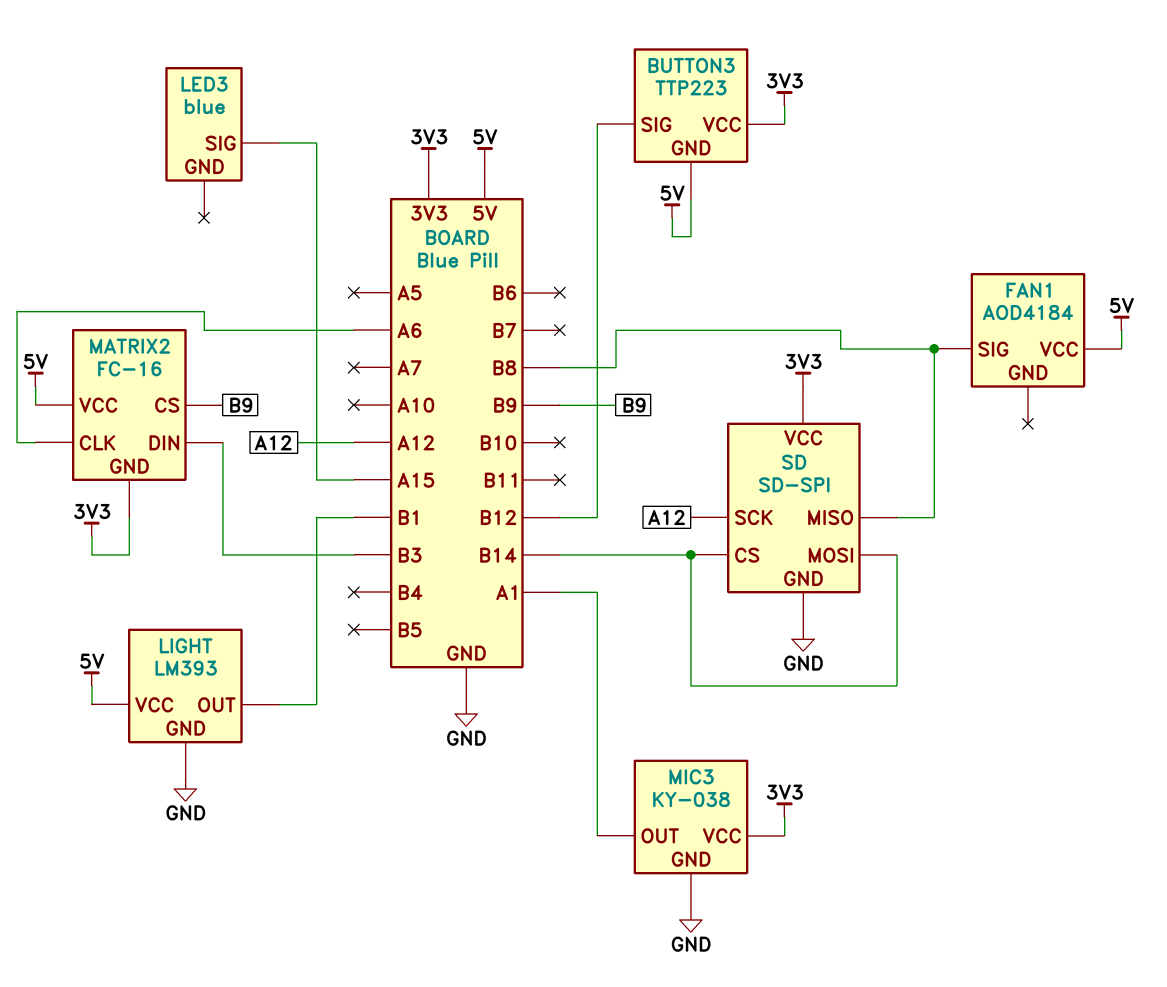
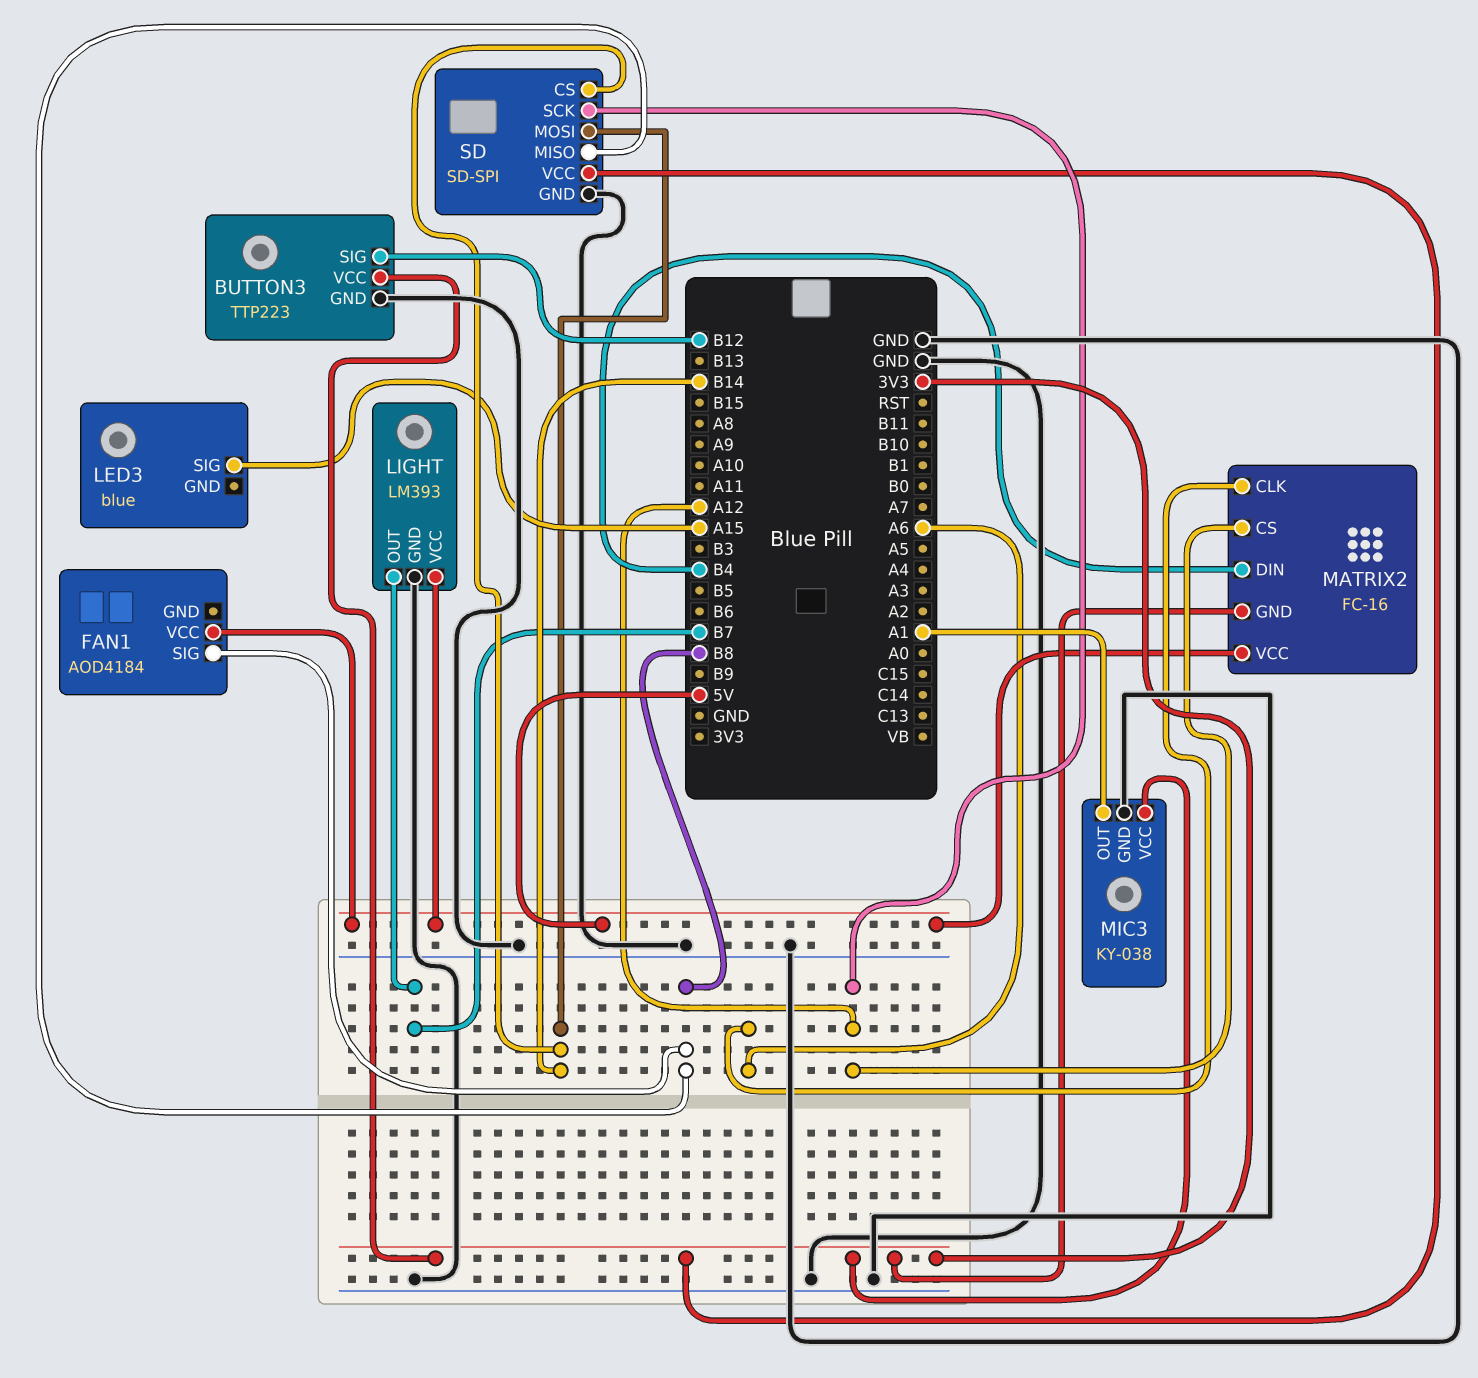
BUTTON3 pin GND: 5V -> GND
LIGHT pin OUT: B1 -> B7
MATRIX2 pin CS: B9 -> A12
MATRIX2 pin DIN: B3 -> B4

